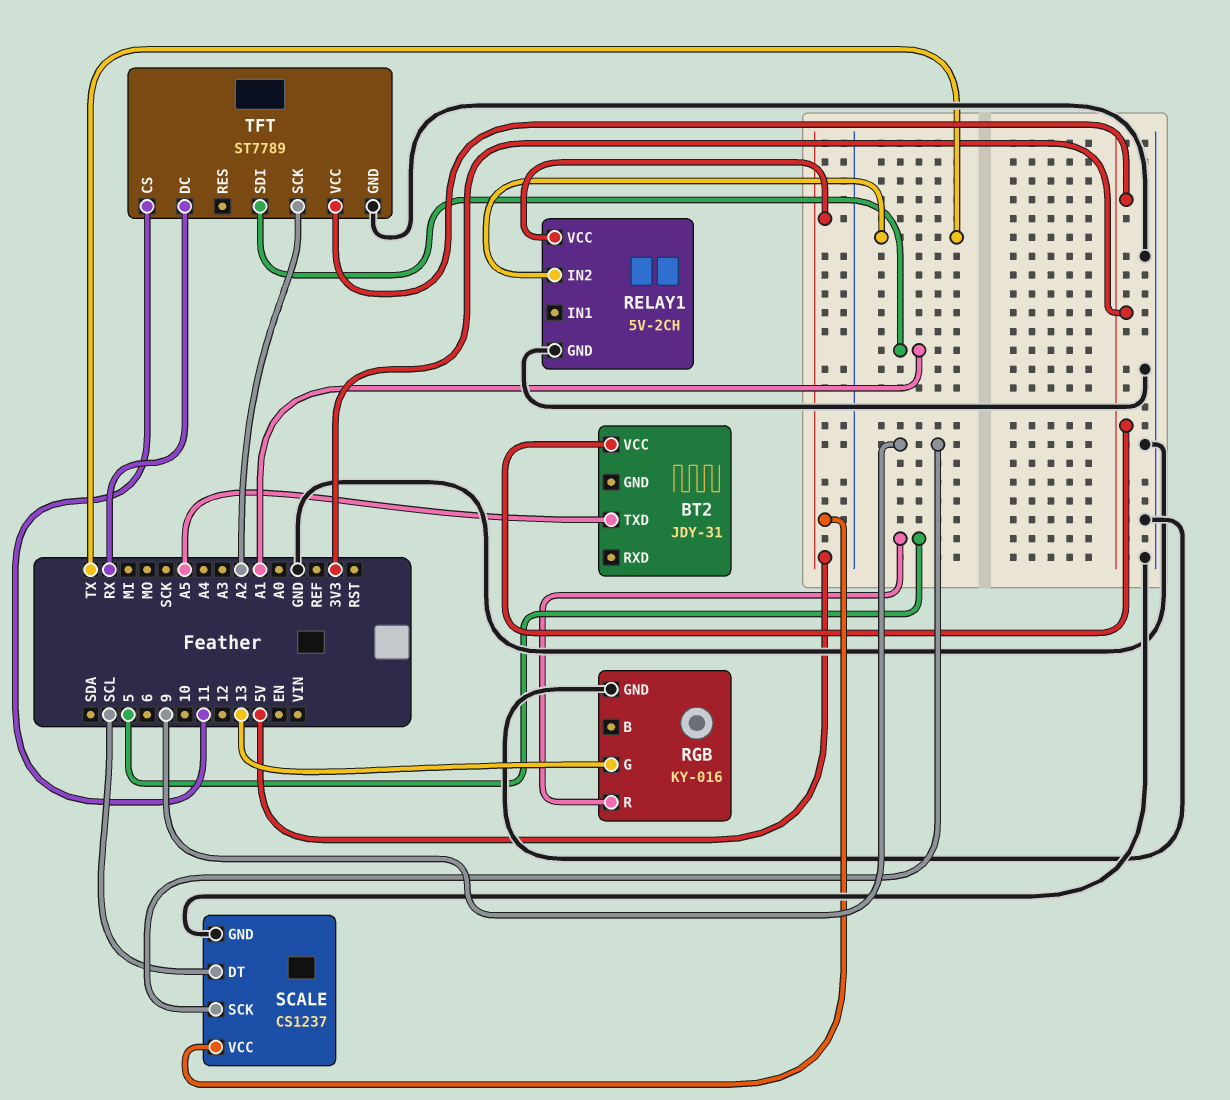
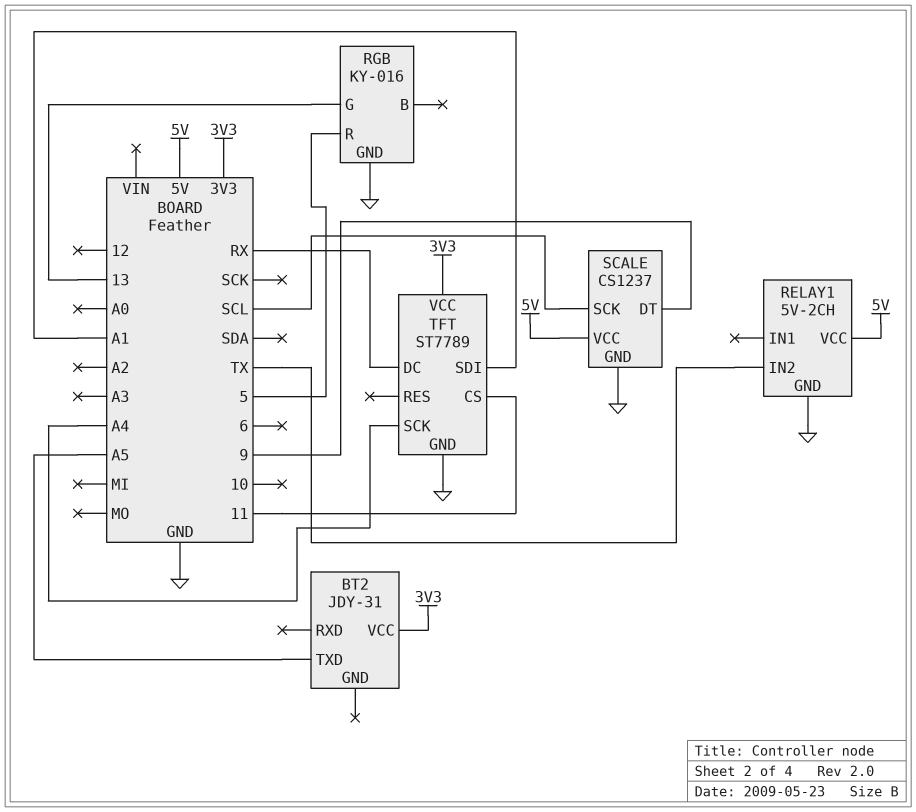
SCALE pin DT: SCL -> 9
SCALE pin SCK: 9 -> SCL
TFT pin SCK: A2 -> A4

